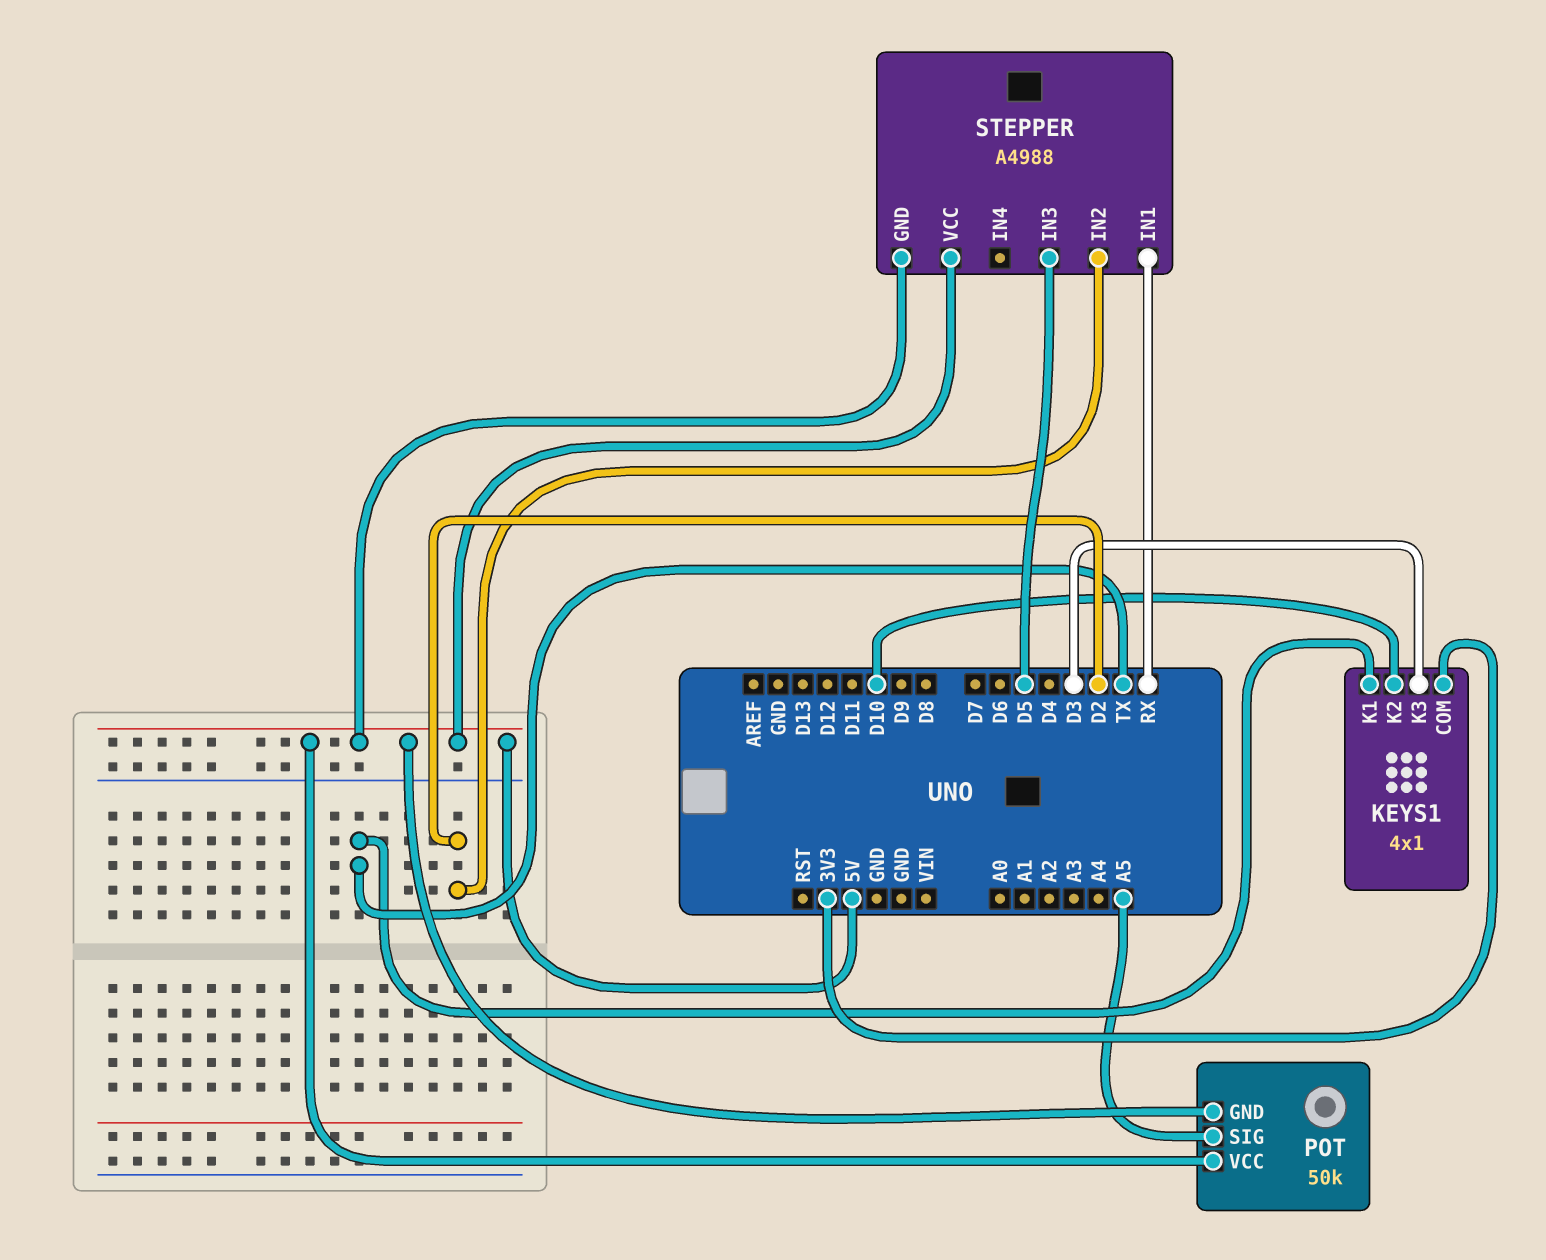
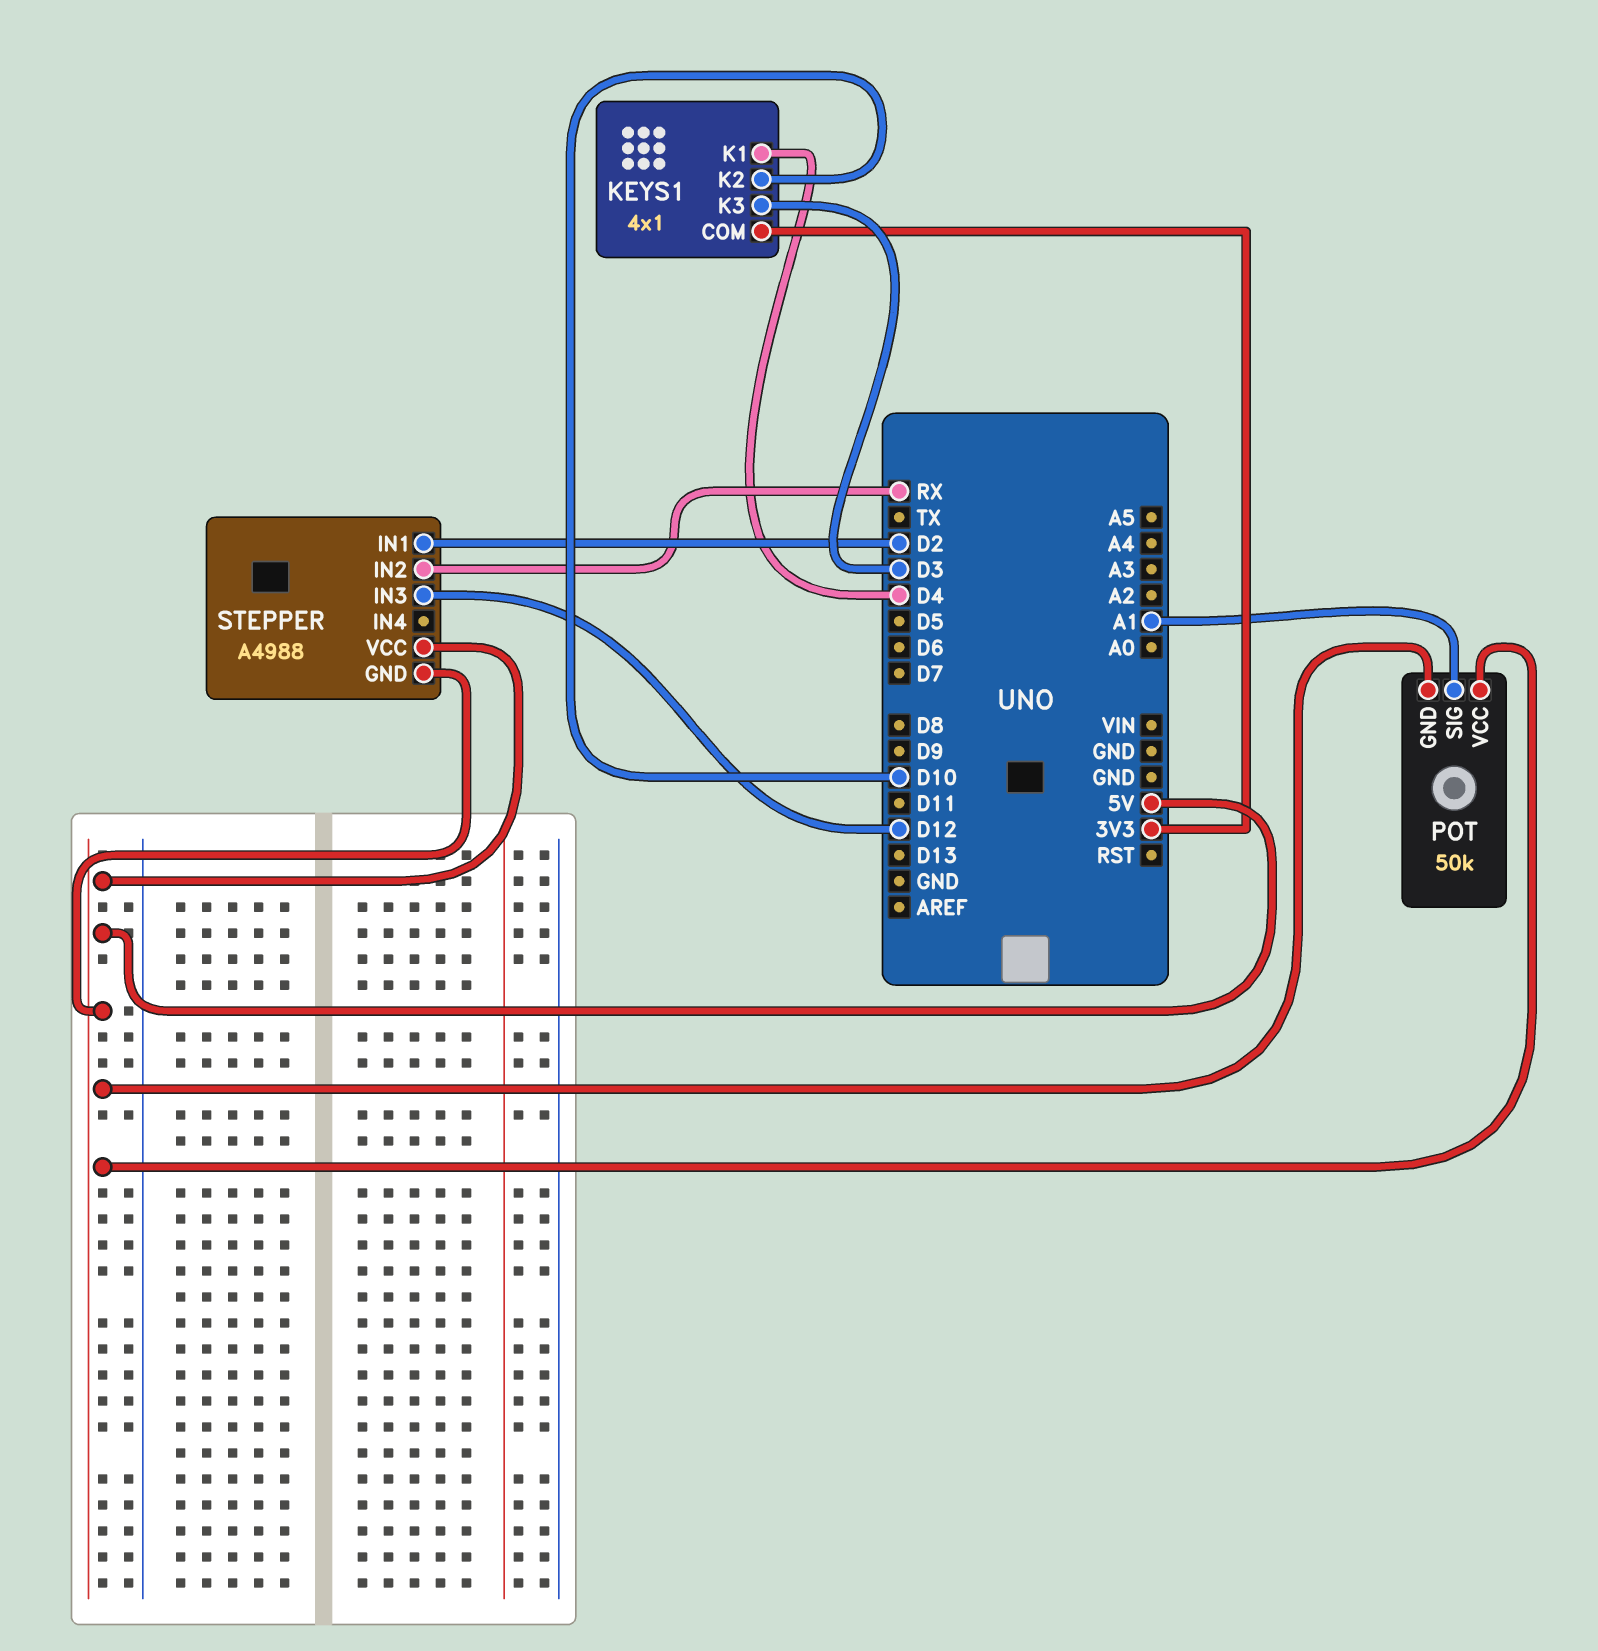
KEYS1 pin K1: TX -> D4
POT pin SIG: A5 -> A1
STEPPER pin IN1: RX -> D2
STEPPER pin IN2: D2 -> RX
STEPPER pin IN3: D5 -> D12

